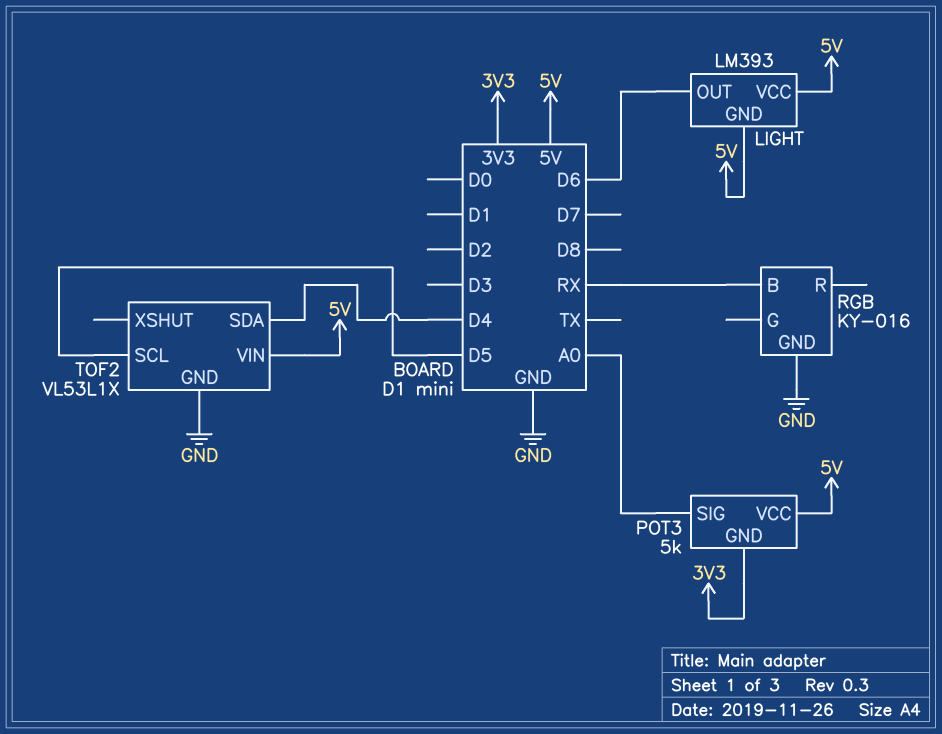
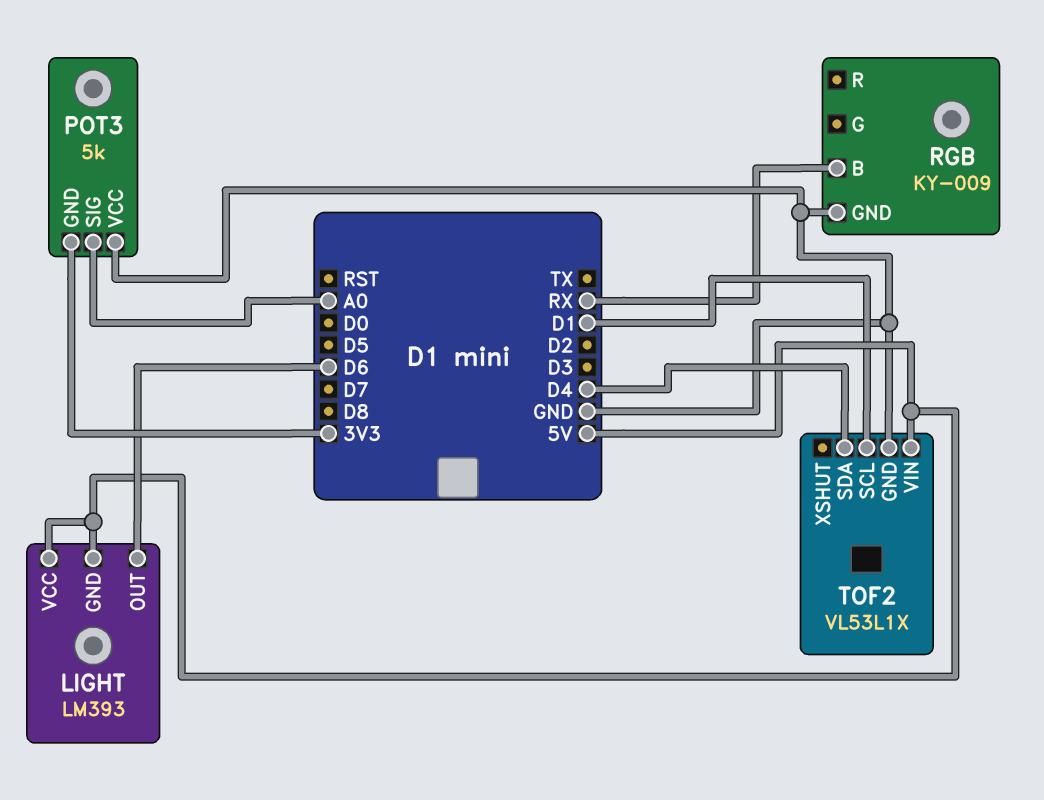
POT3 pin VCC: 5V -> GND
RGB: KY-016 -> KY-009
TOF2 pin SCL: D5 -> D1

